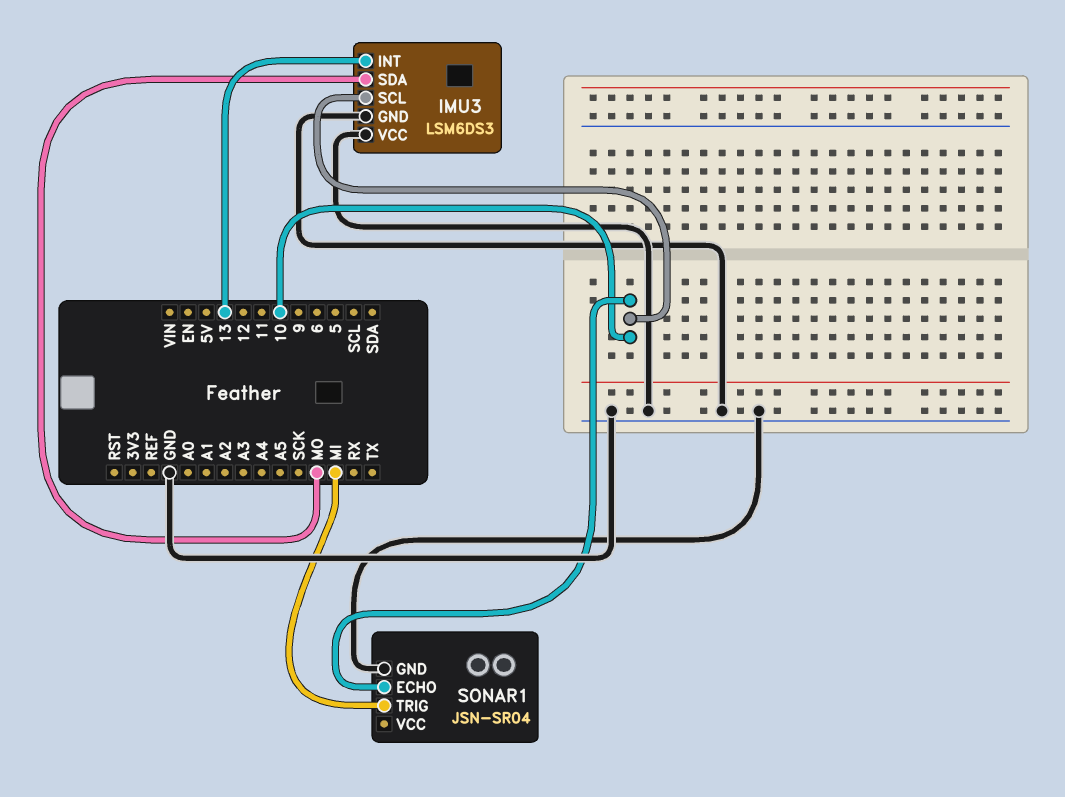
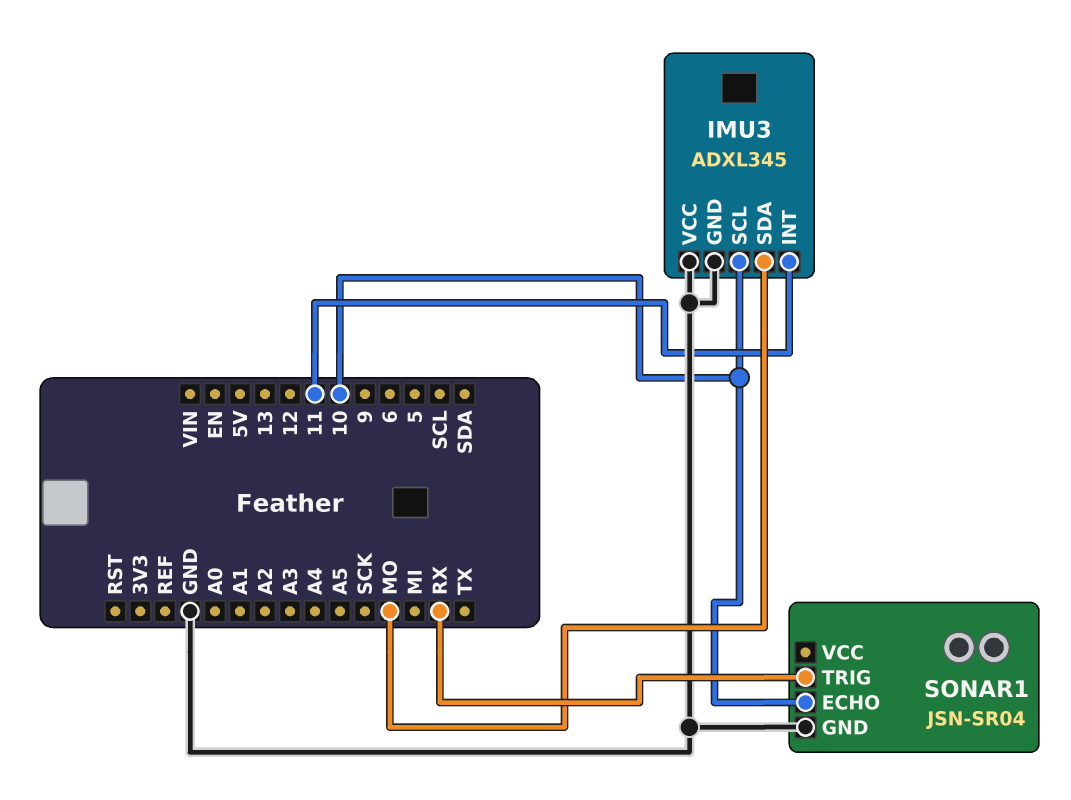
IMU3: LSM6DS3 -> ADXL345
IMU3 pin INT: 13 -> 11
SONAR1 pin TRIG: MI -> RX

